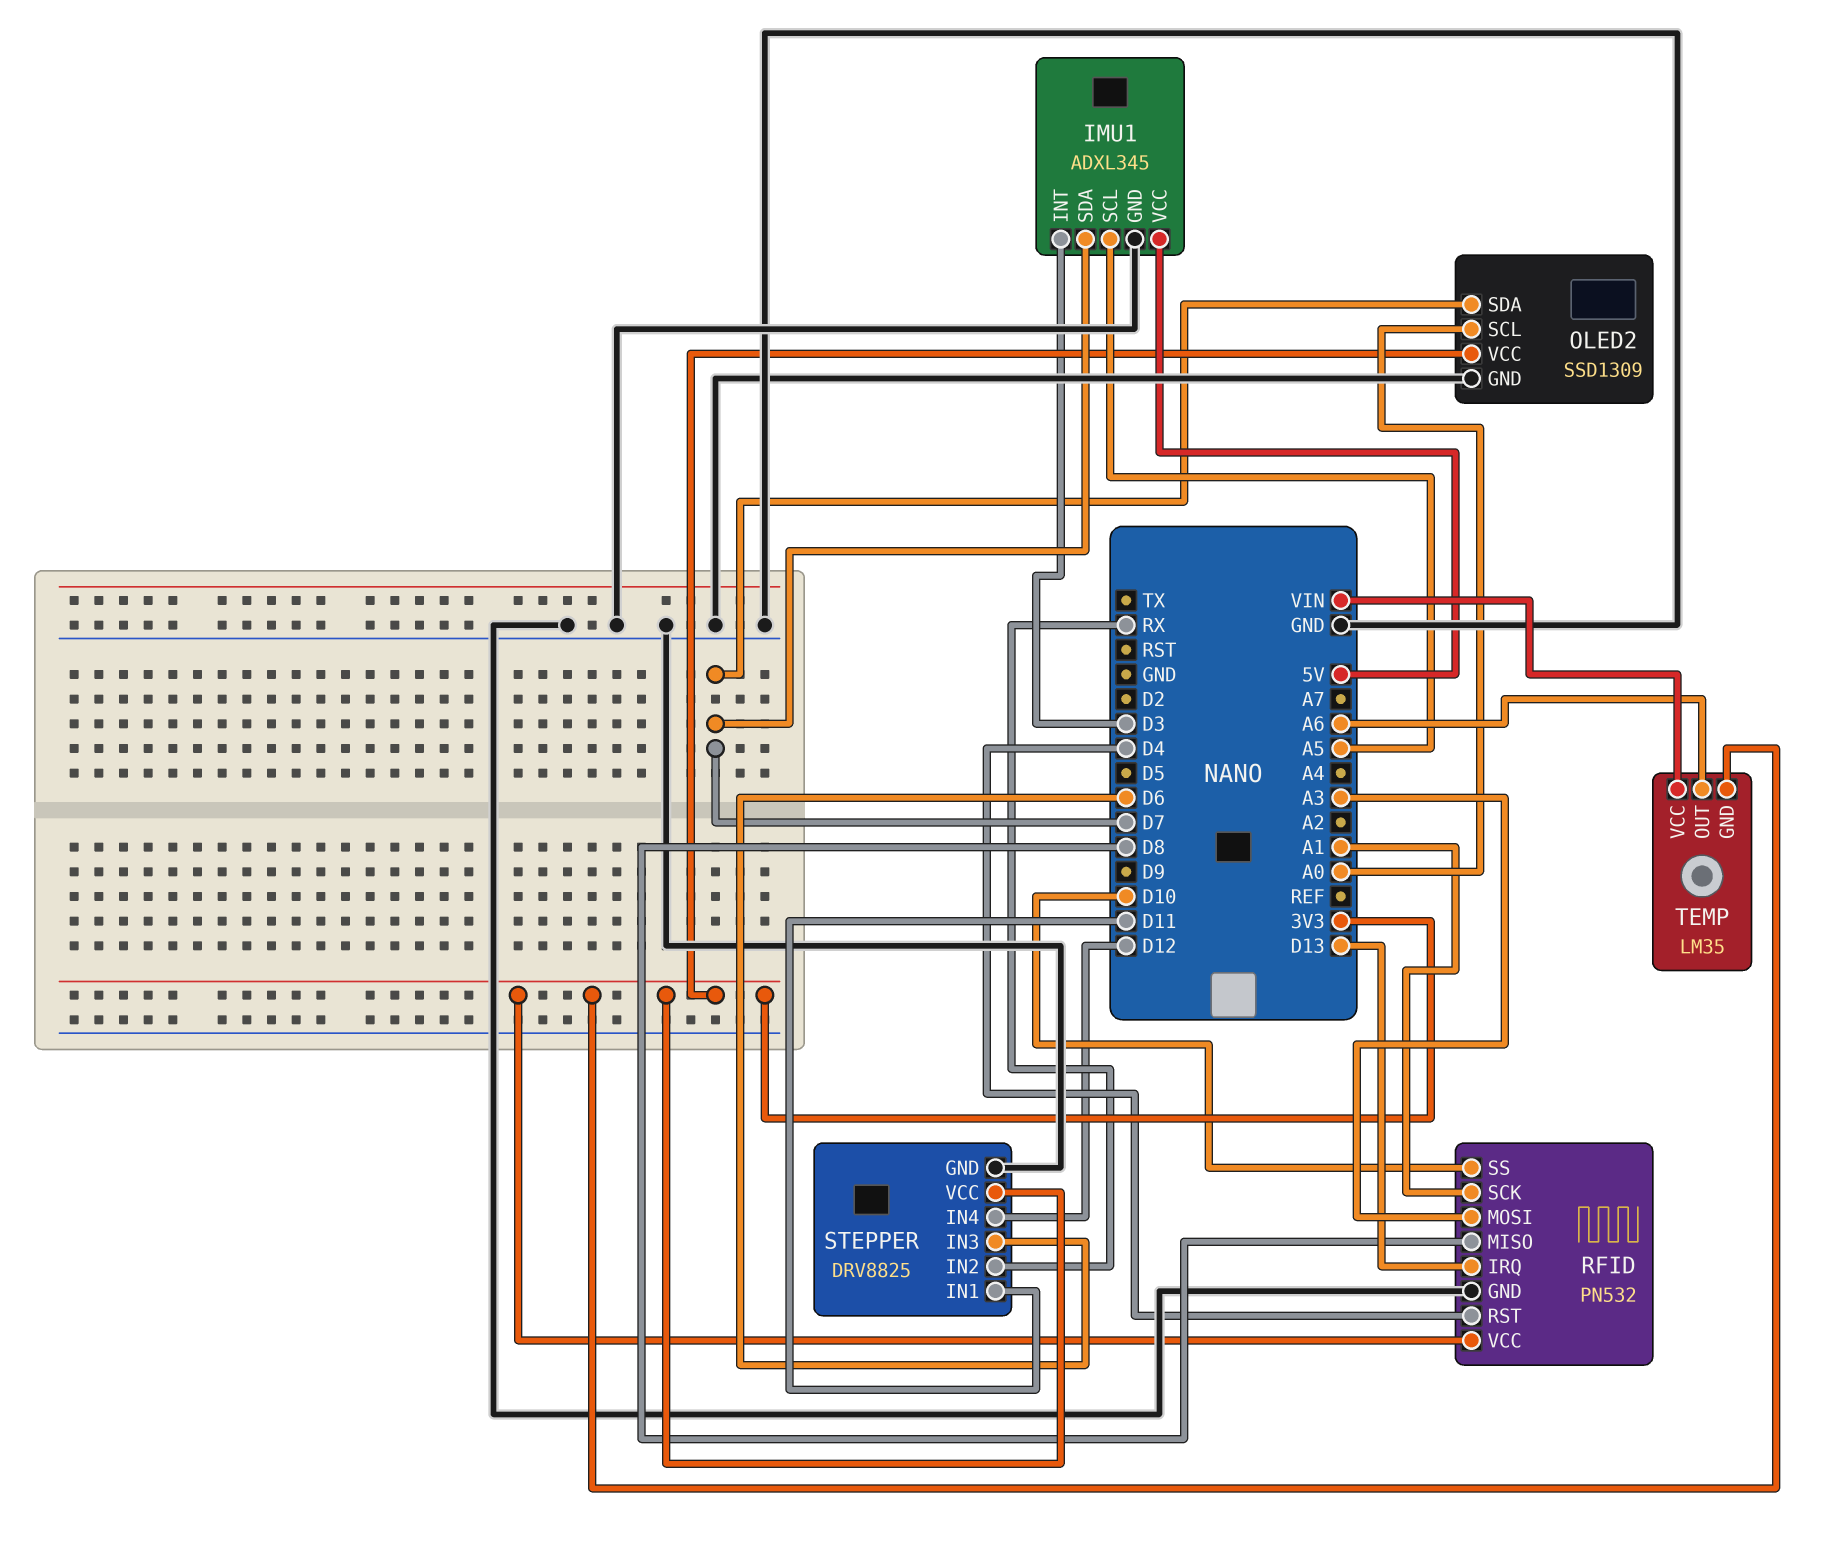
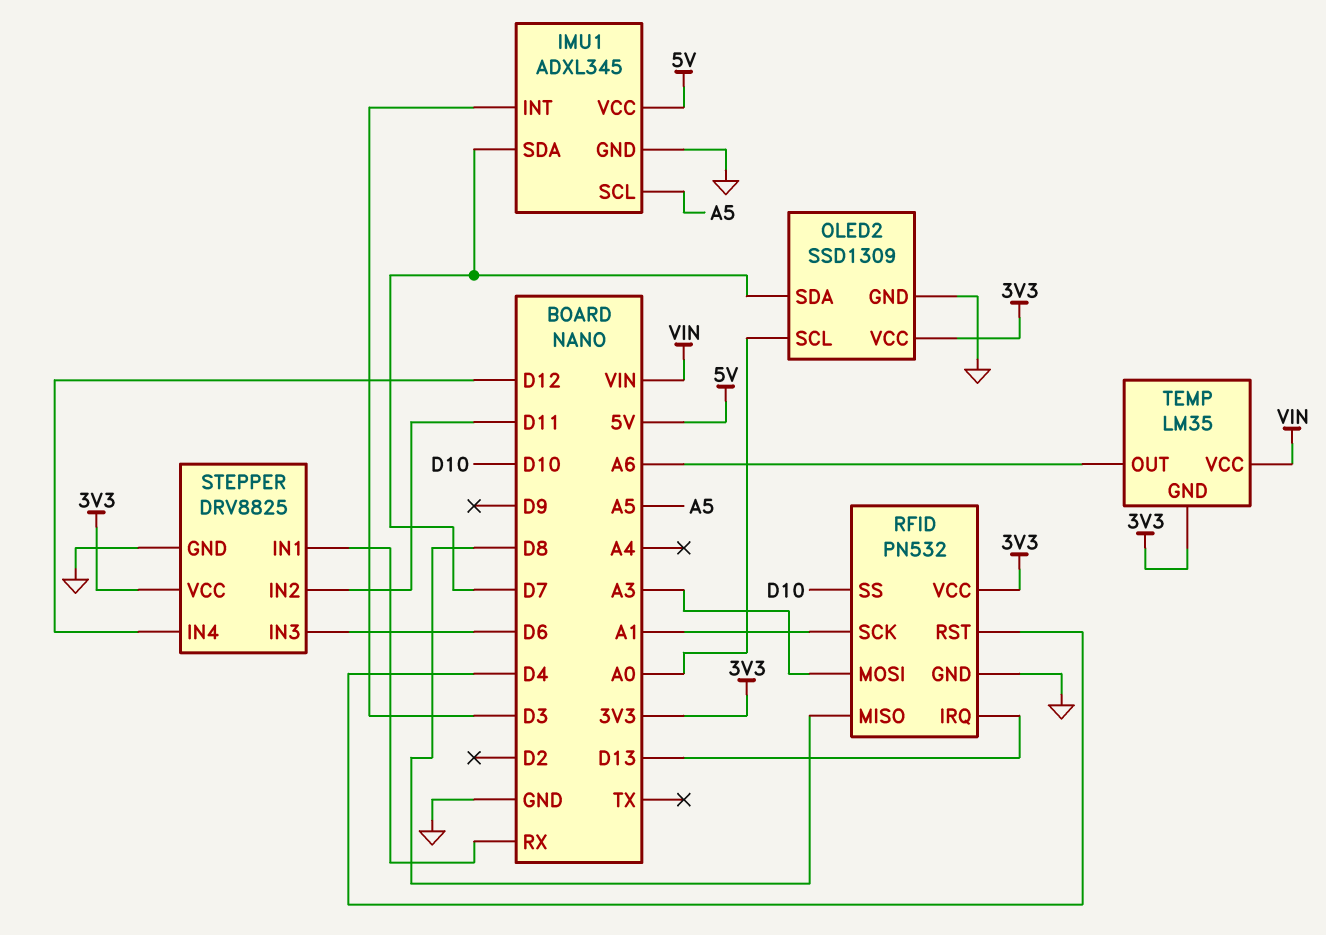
STEPPER pin IN1: D11 -> RX
STEPPER pin IN2: RX -> D11

